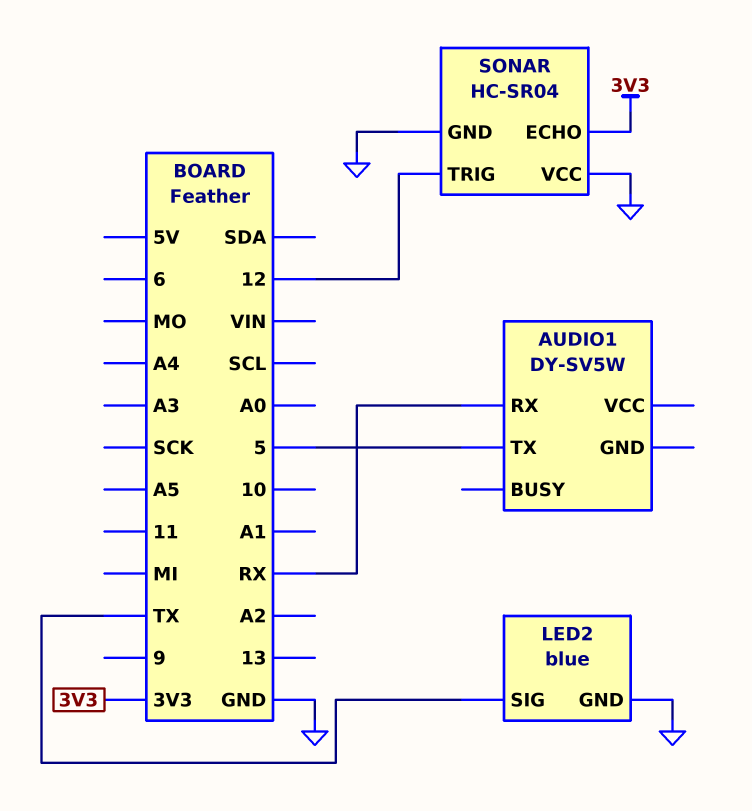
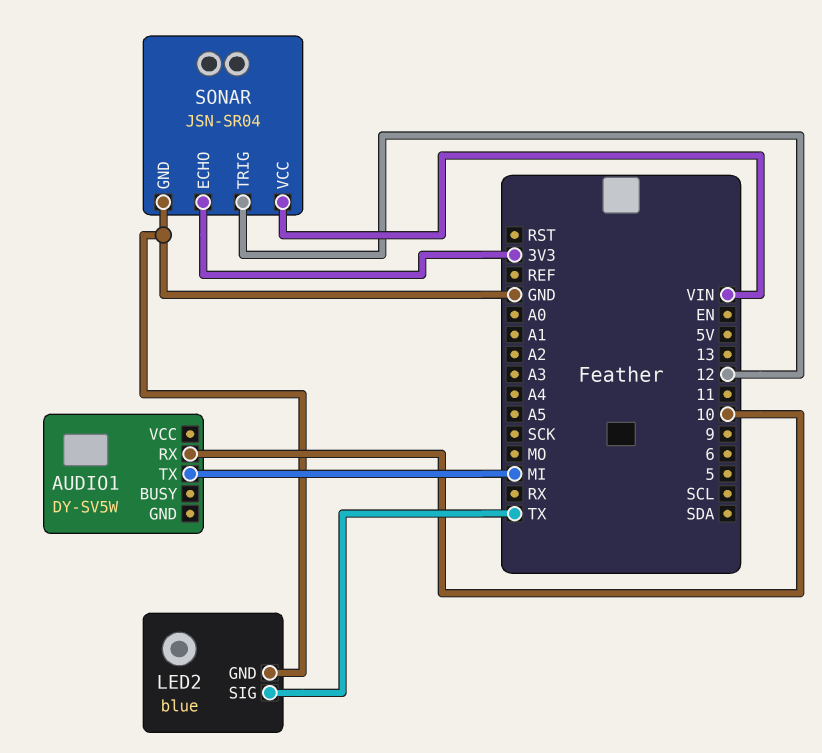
AUDIO1 pin RX: RX -> 10
AUDIO1 pin TX: 5 -> MI
SONAR: HC-SR04 -> JSN-SR04
SONAR pin VCC: GND -> VIN

